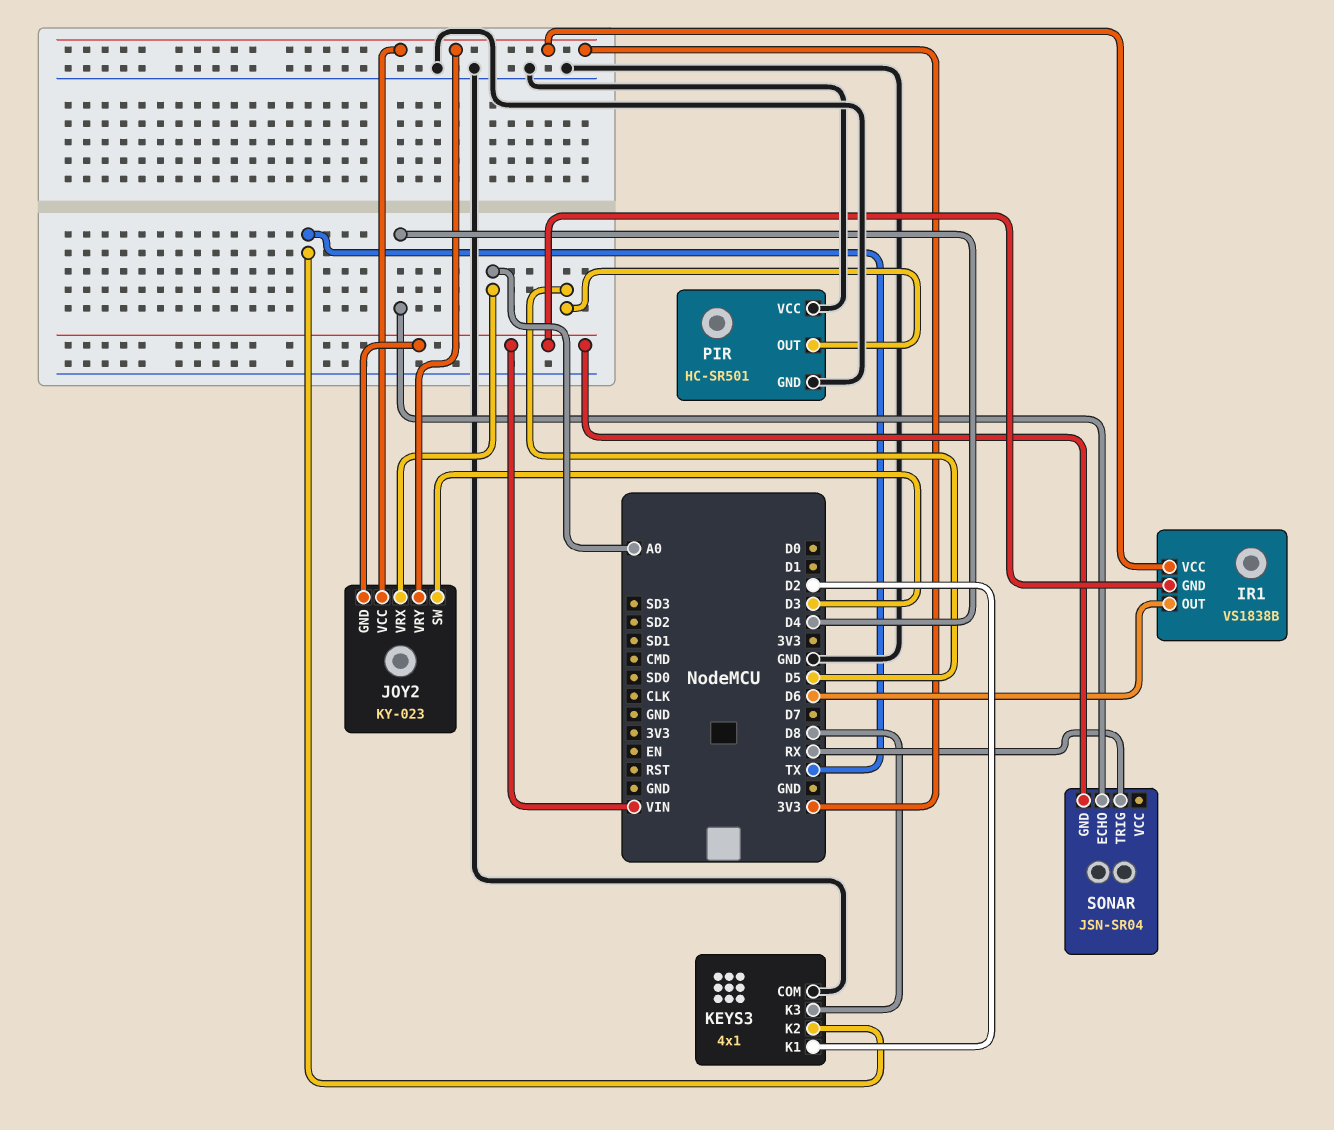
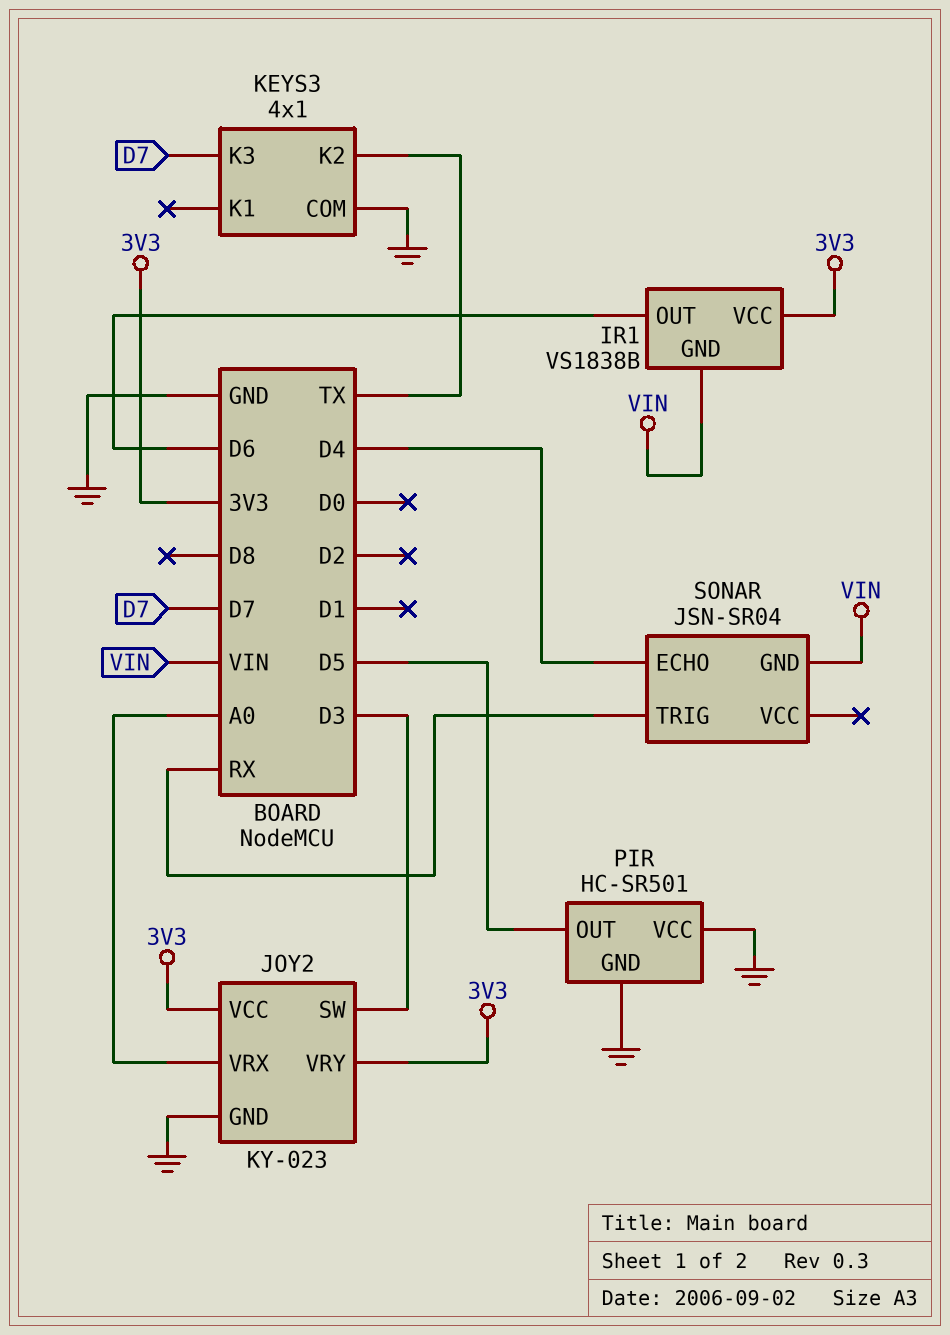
JOY2 pin GND: VIN -> GND
KEYS3 pin K1: D2 -> none
KEYS3 pin K3: D8 -> D7

